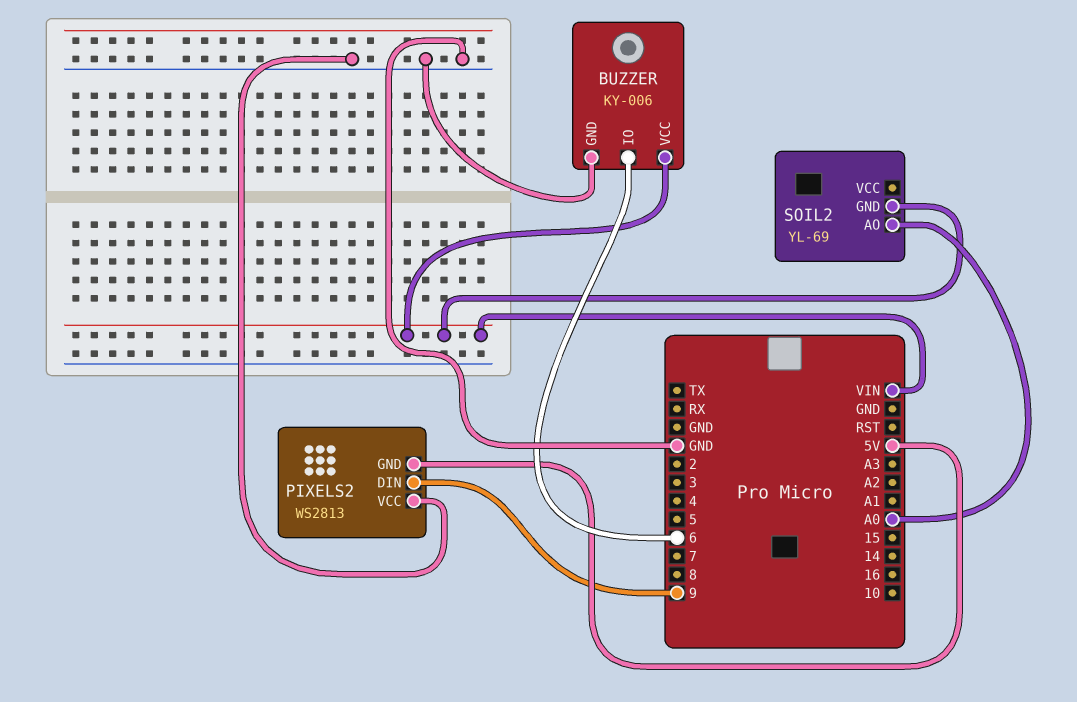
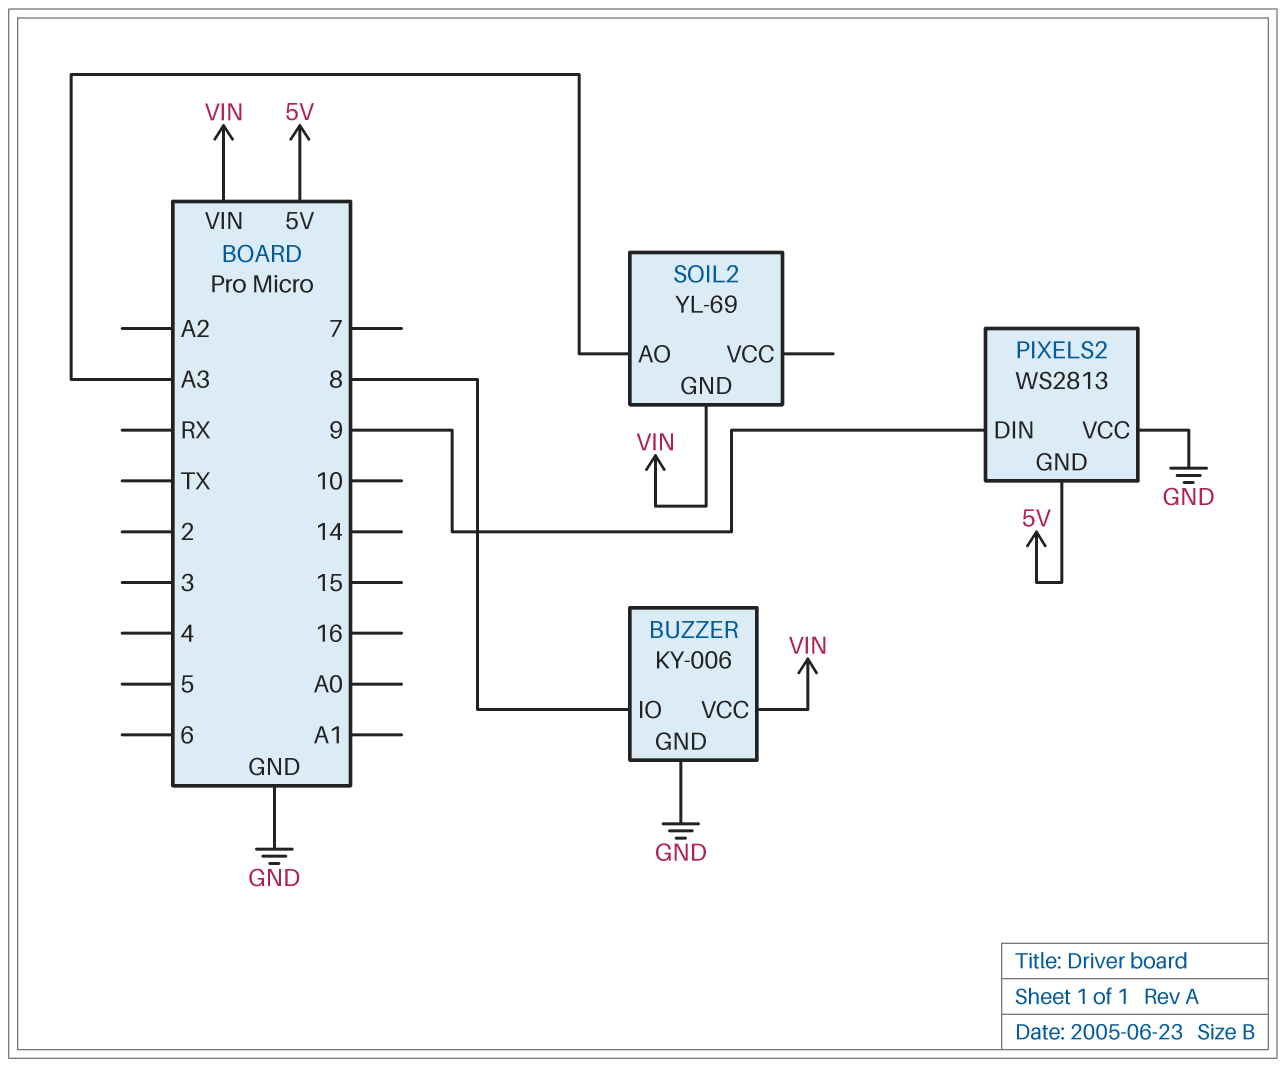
BUZZER pin IO: 6 -> 8
SOIL2 pin AO: A0 -> A3

